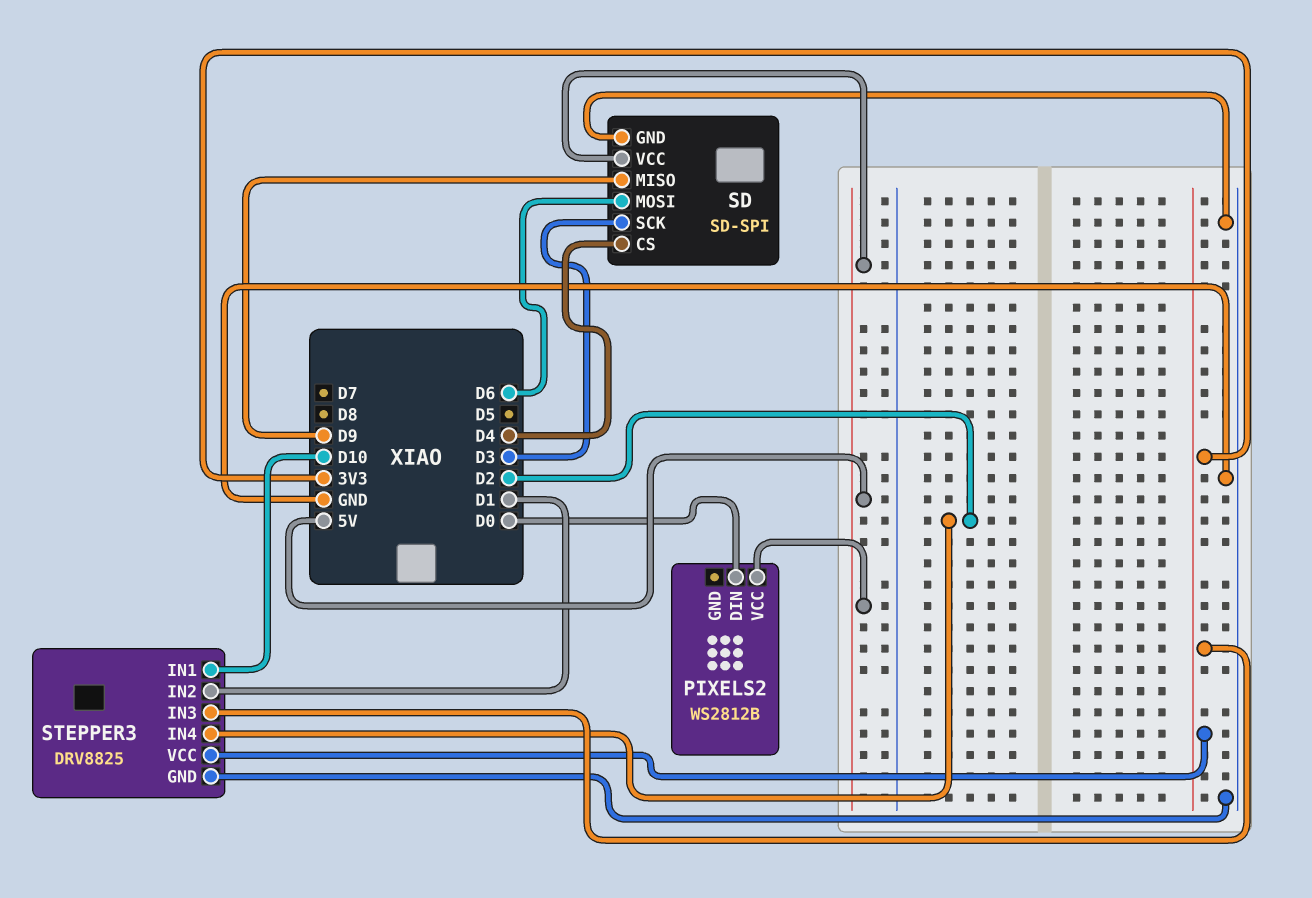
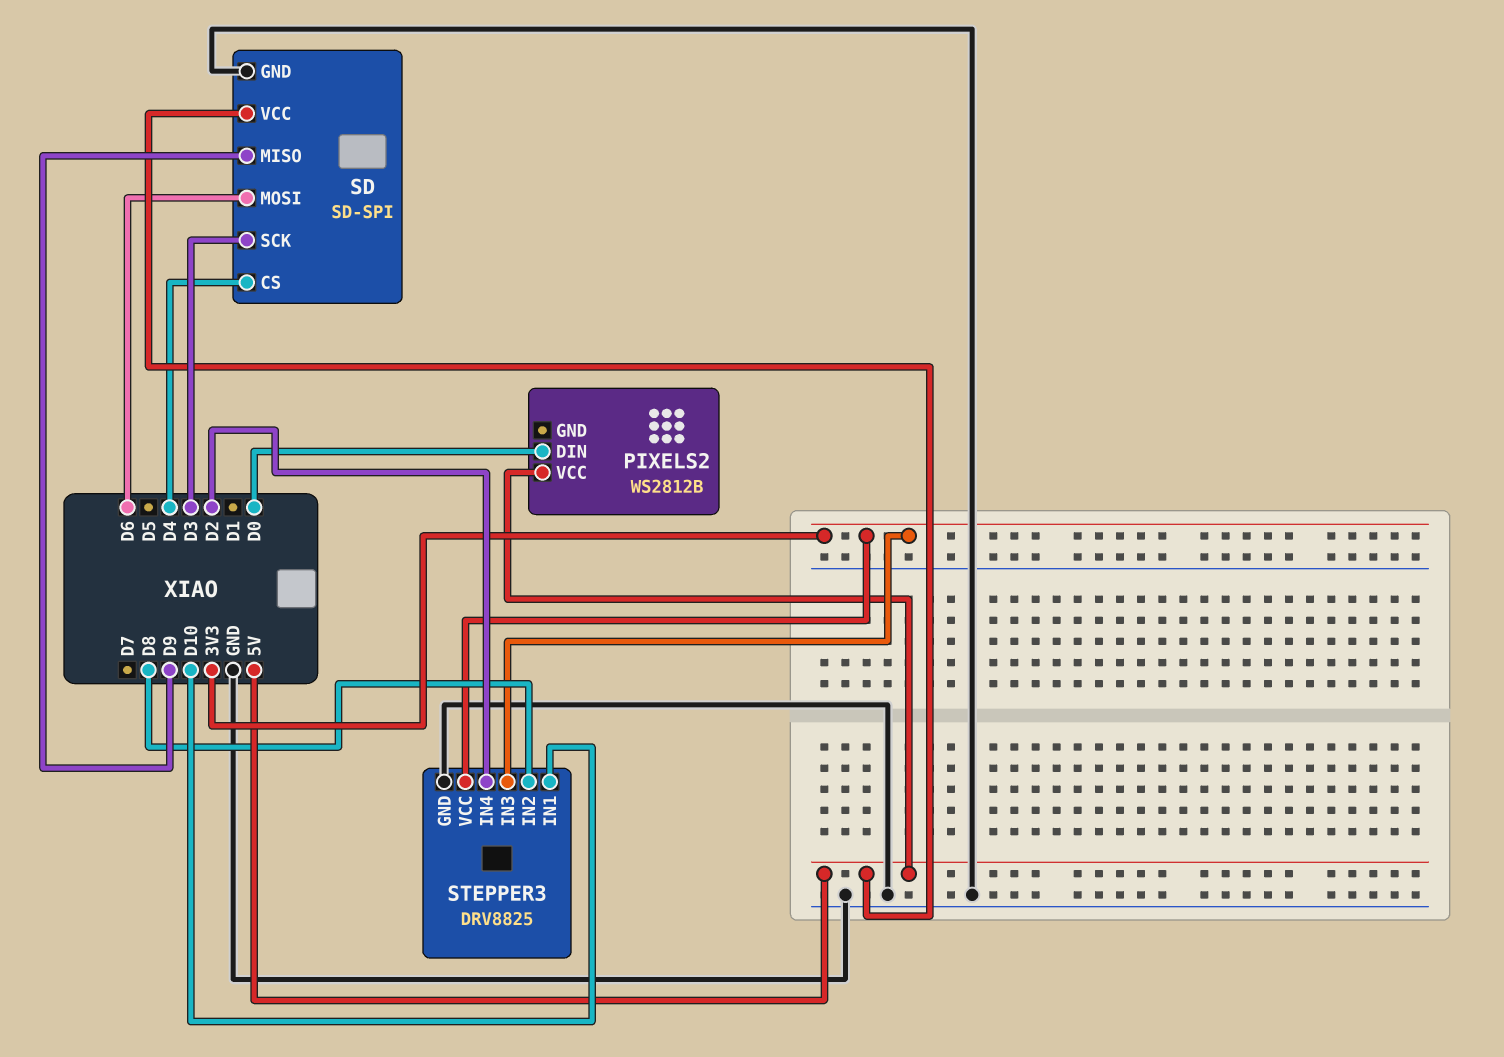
STEPPER3 pin IN2: D1 -> D8

